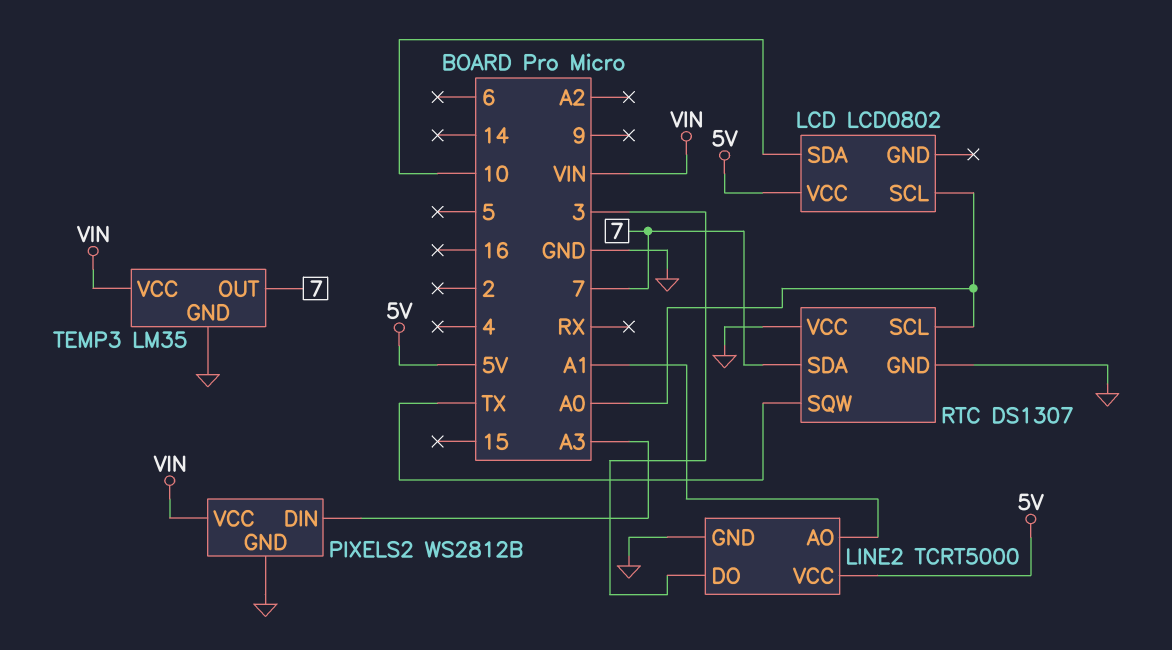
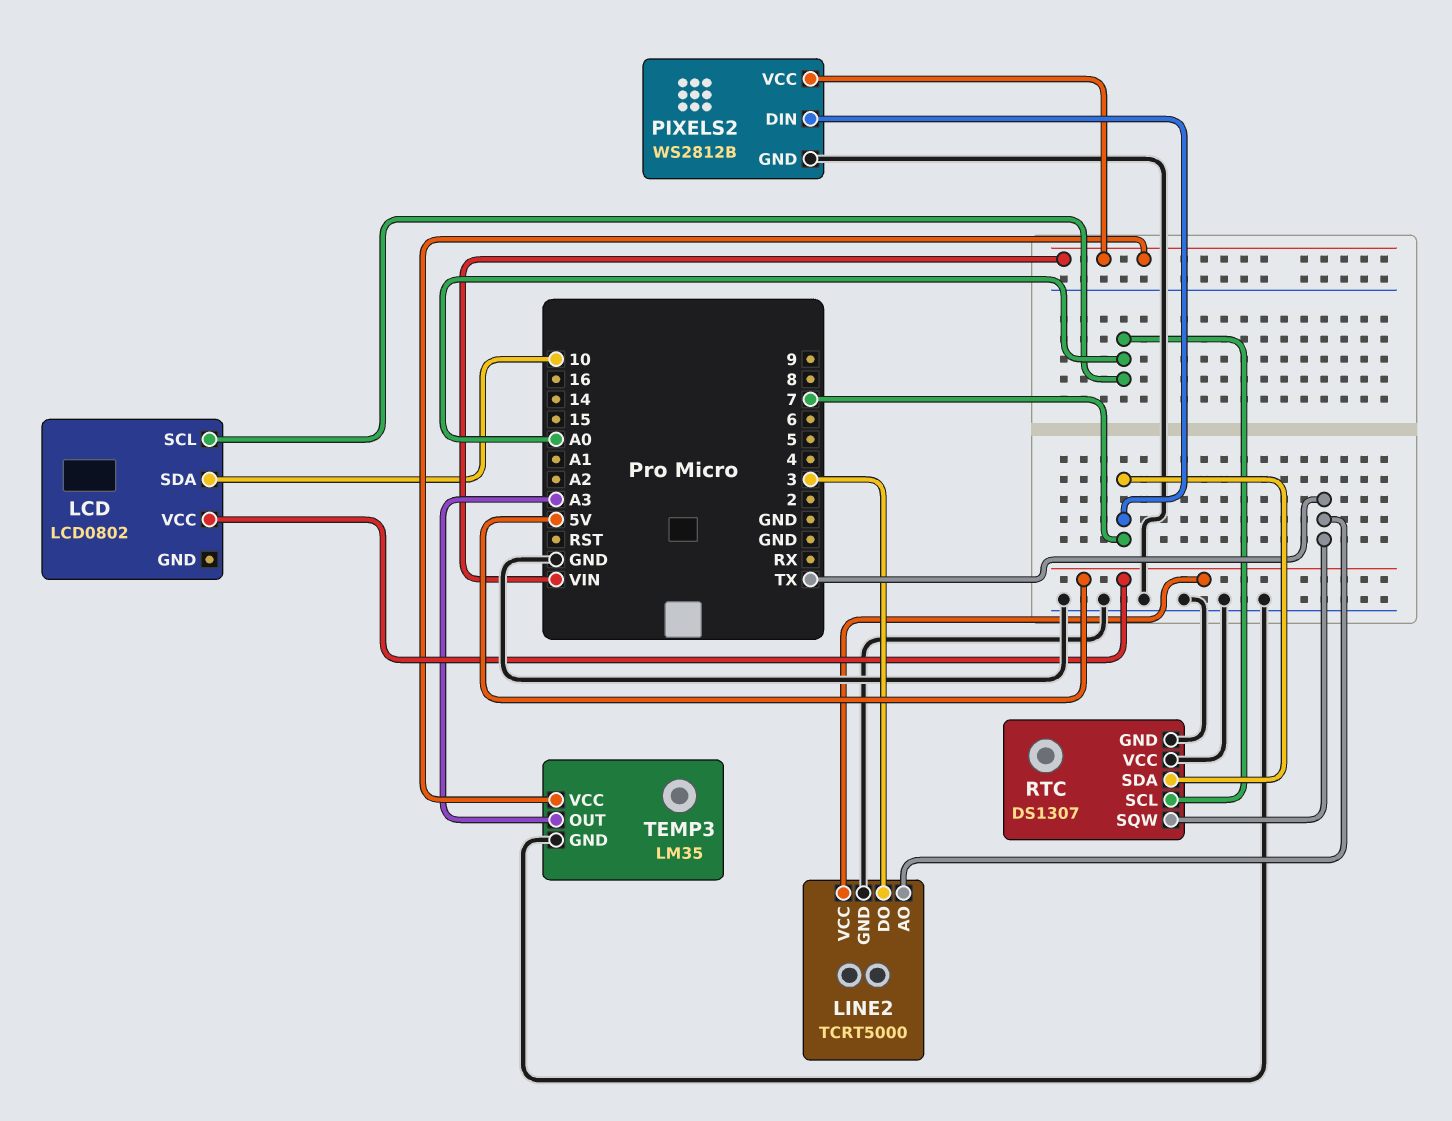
LINE2 pin AO: A1 -> TX
PIXELS2 pin DIN: A3 -> 7
TEMP3 pin OUT: 7 -> A3

